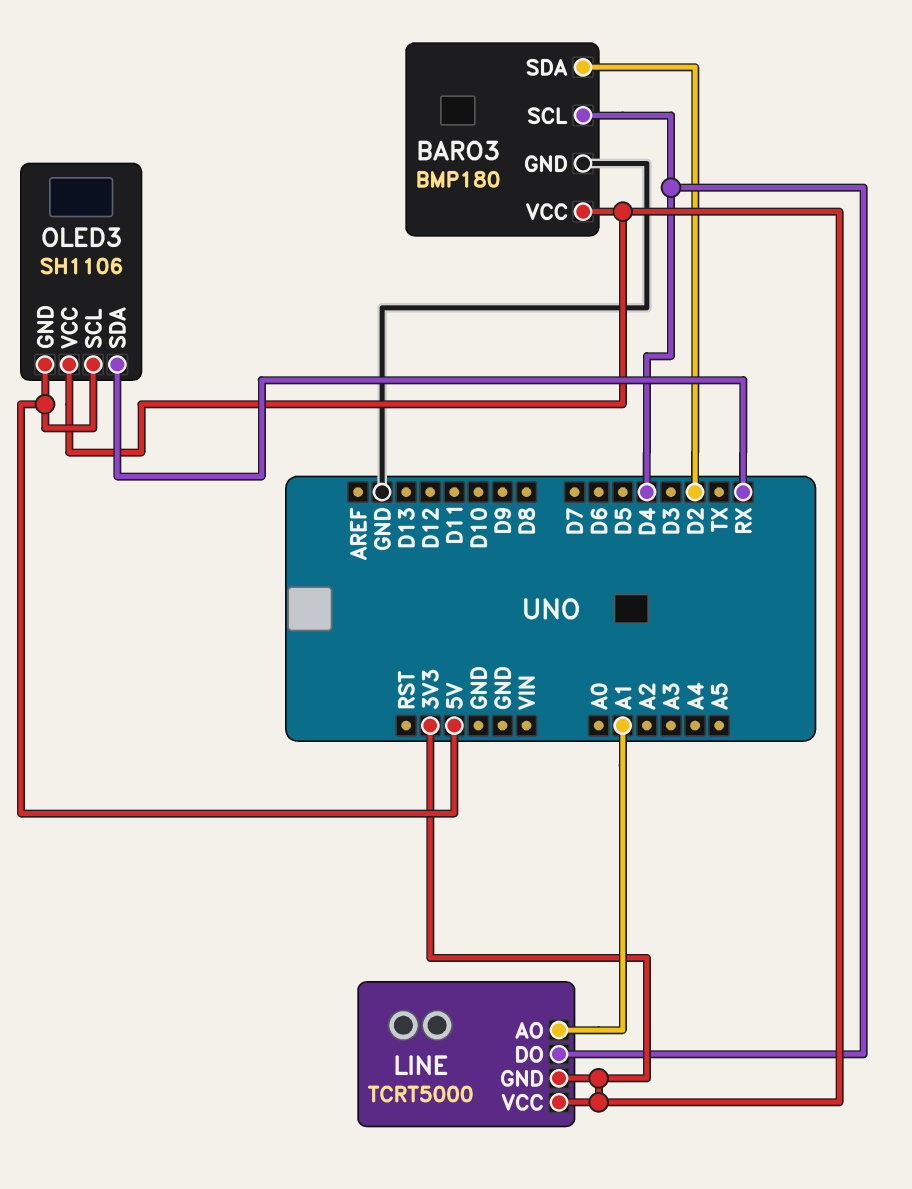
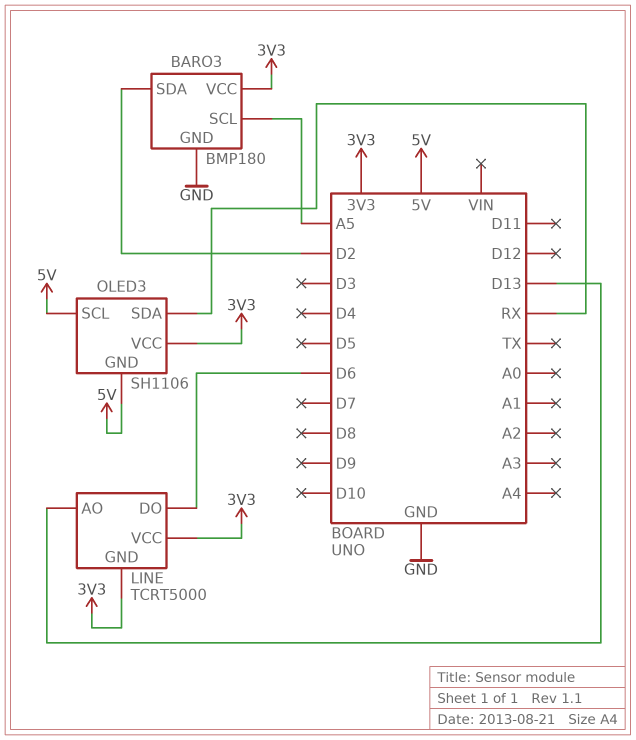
BARO3 pin SCL: D4 -> A5
LINE pin AO: A1 -> D13
LINE pin DO: D4 -> D6

